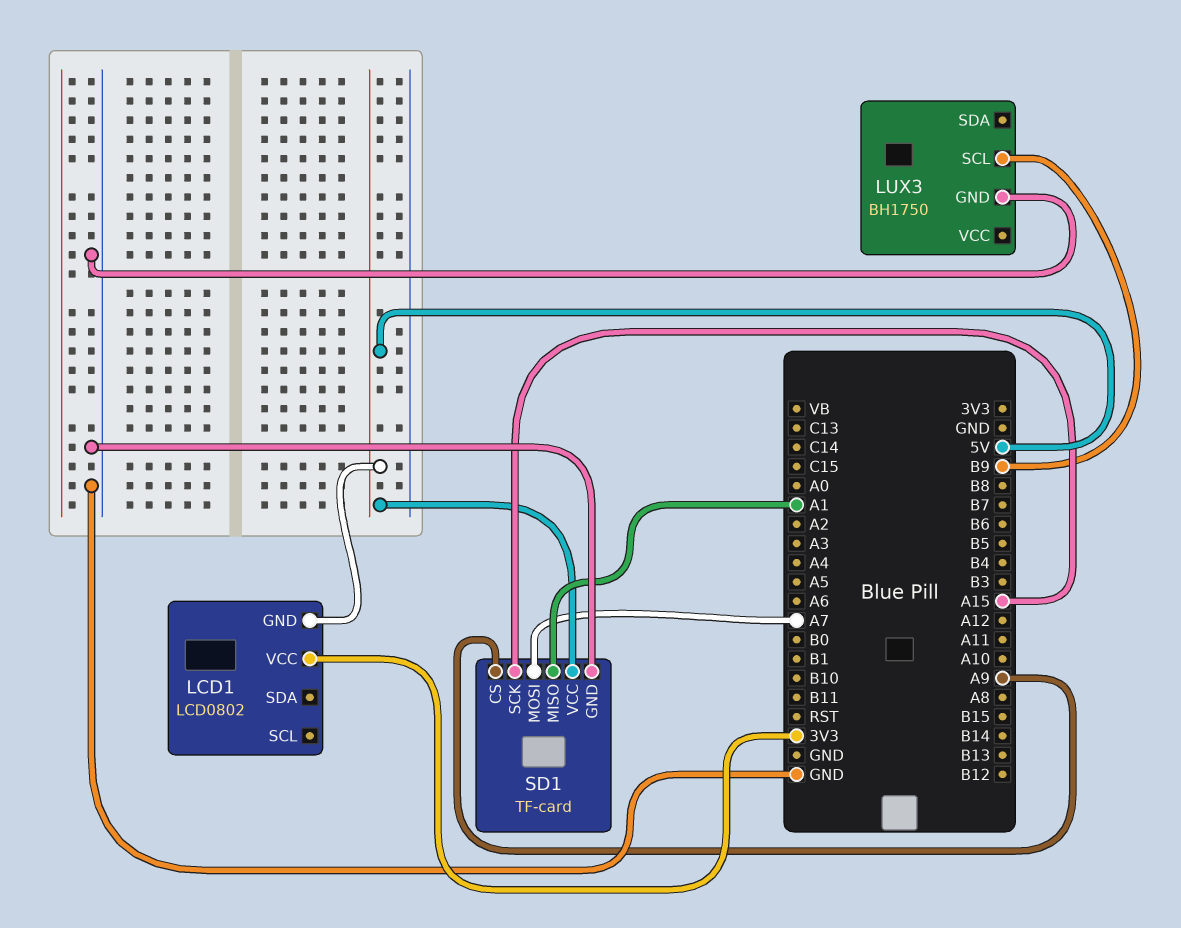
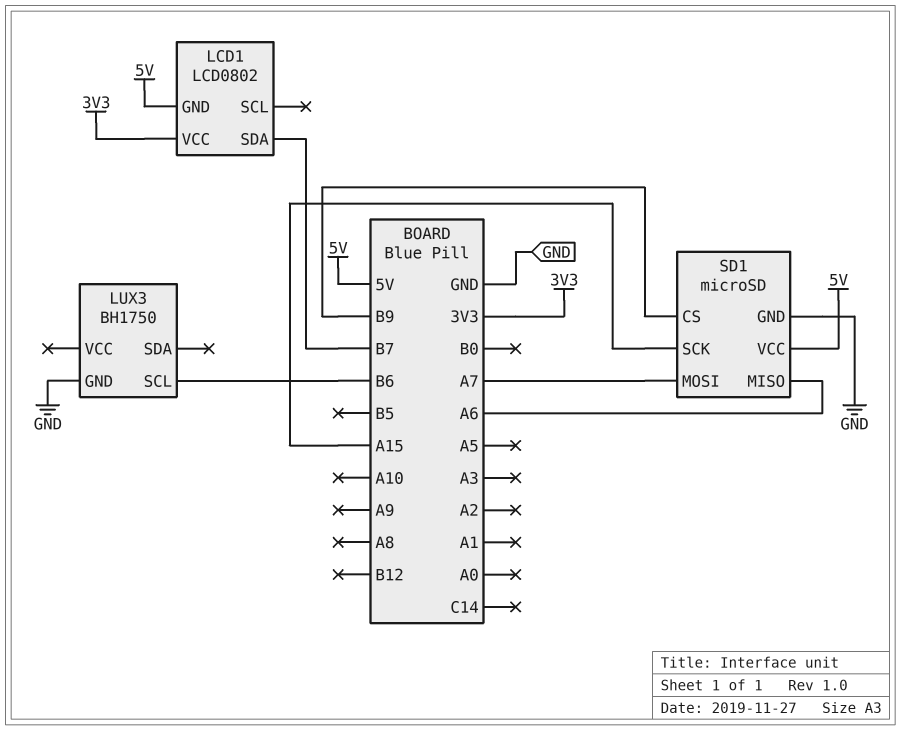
LCD1 pin SDA: none -> B7
LUX3 pin SCL: B9 -> B6
SD1: TF-card -> microSD
SD1 pin CS: A9 -> B9
SD1 pin MISO: A1 -> A6

